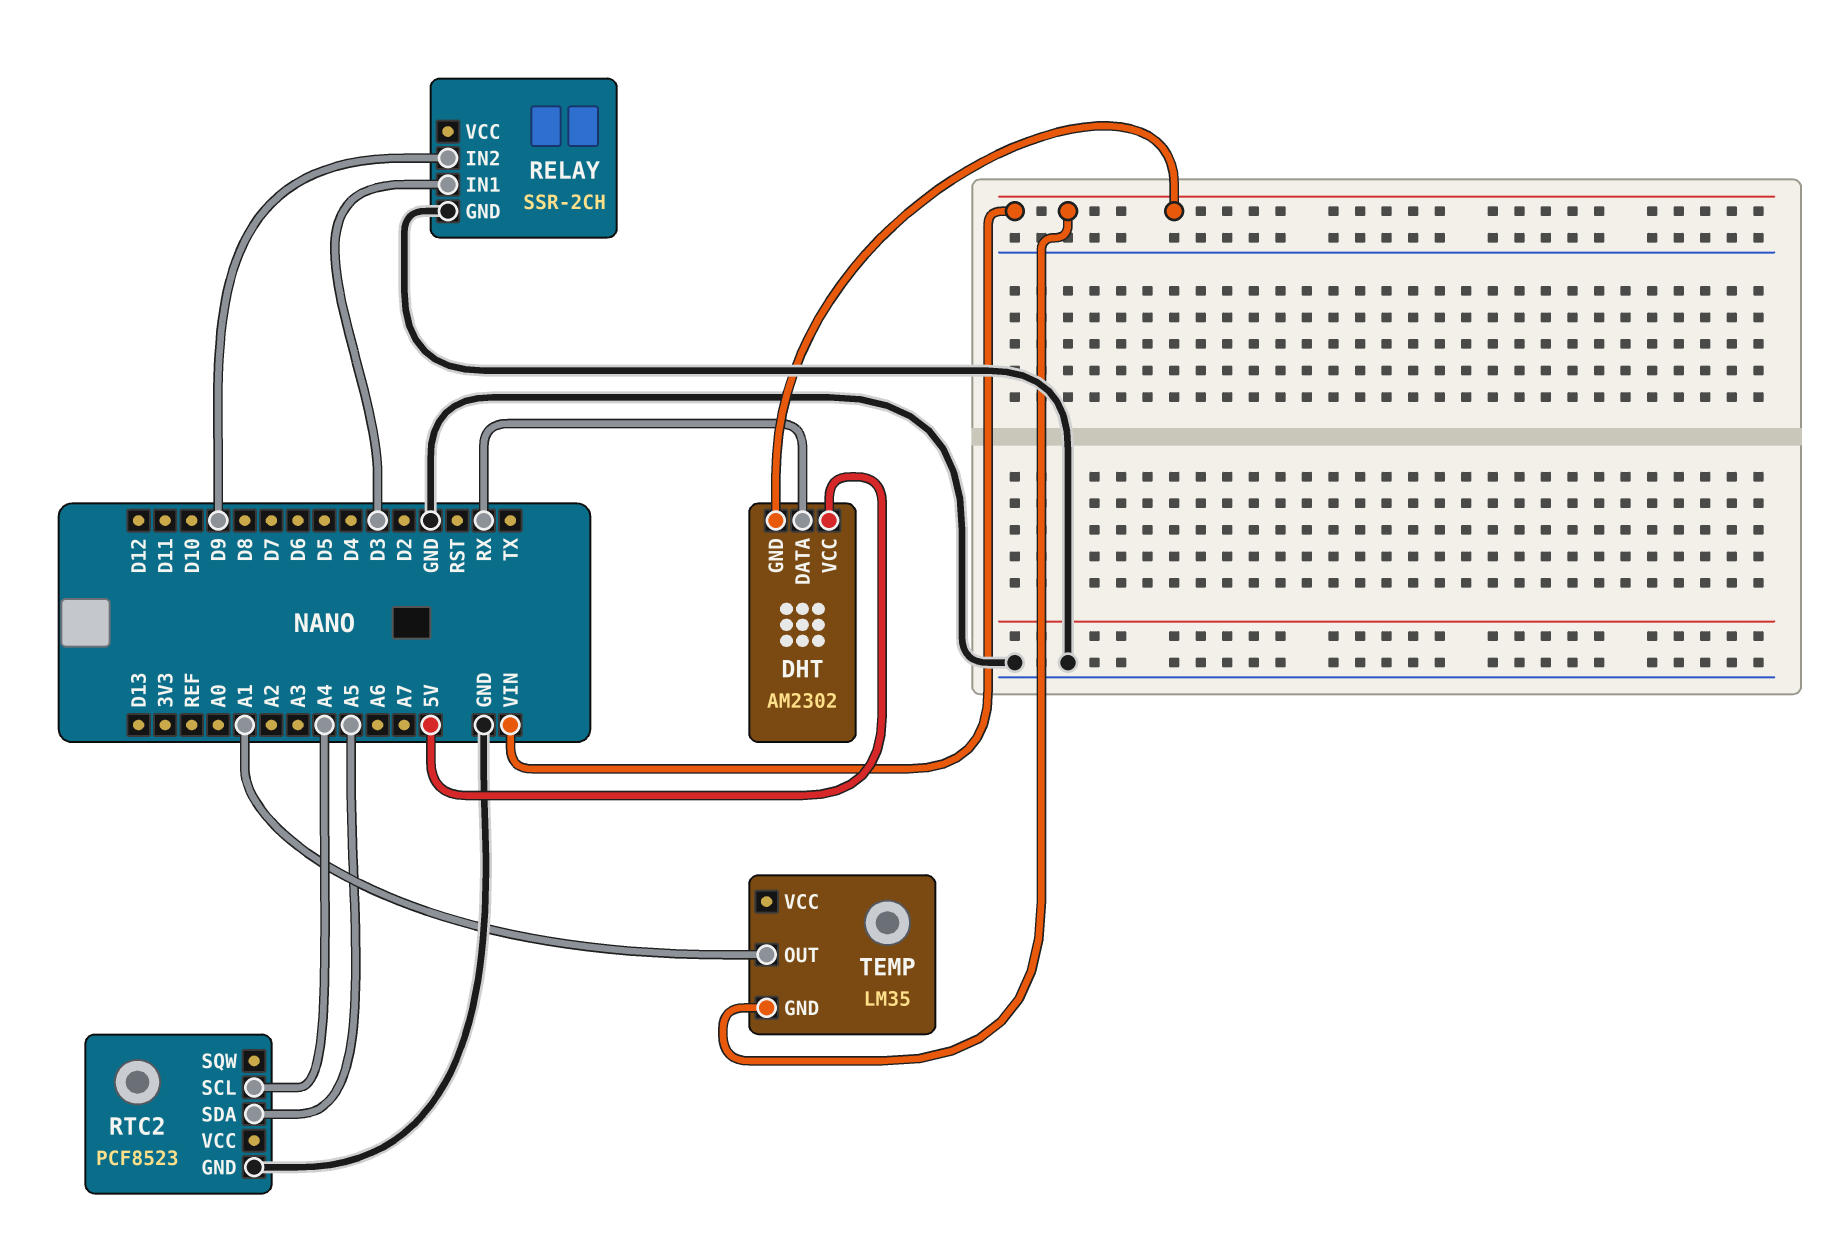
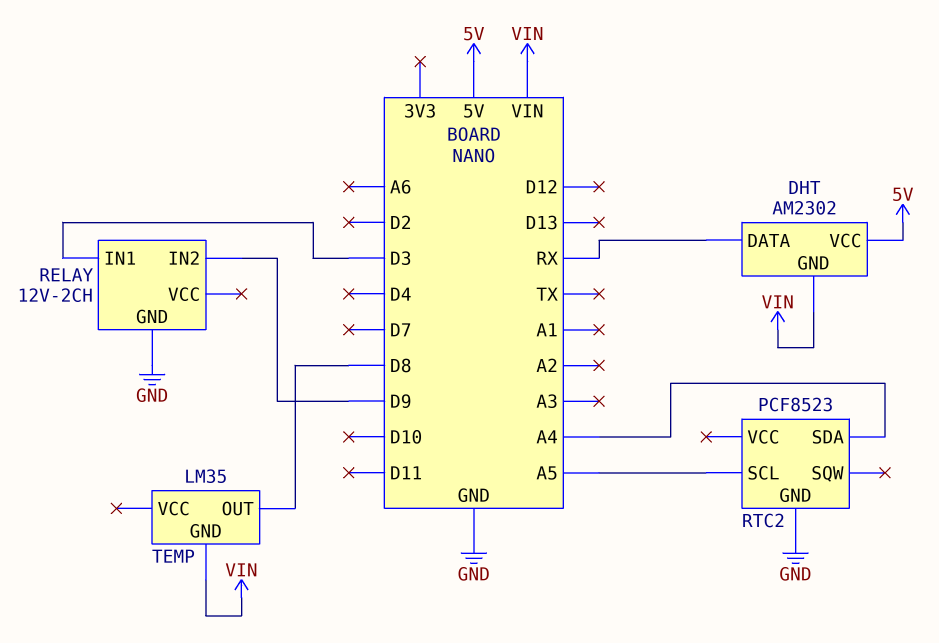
RELAY: SSR-2CH -> 12V-2CH
RTC2 pin SCL: A4 -> A5
RTC2 pin SDA: A5 -> A4
TEMP pin OUT: A1 -> D8

